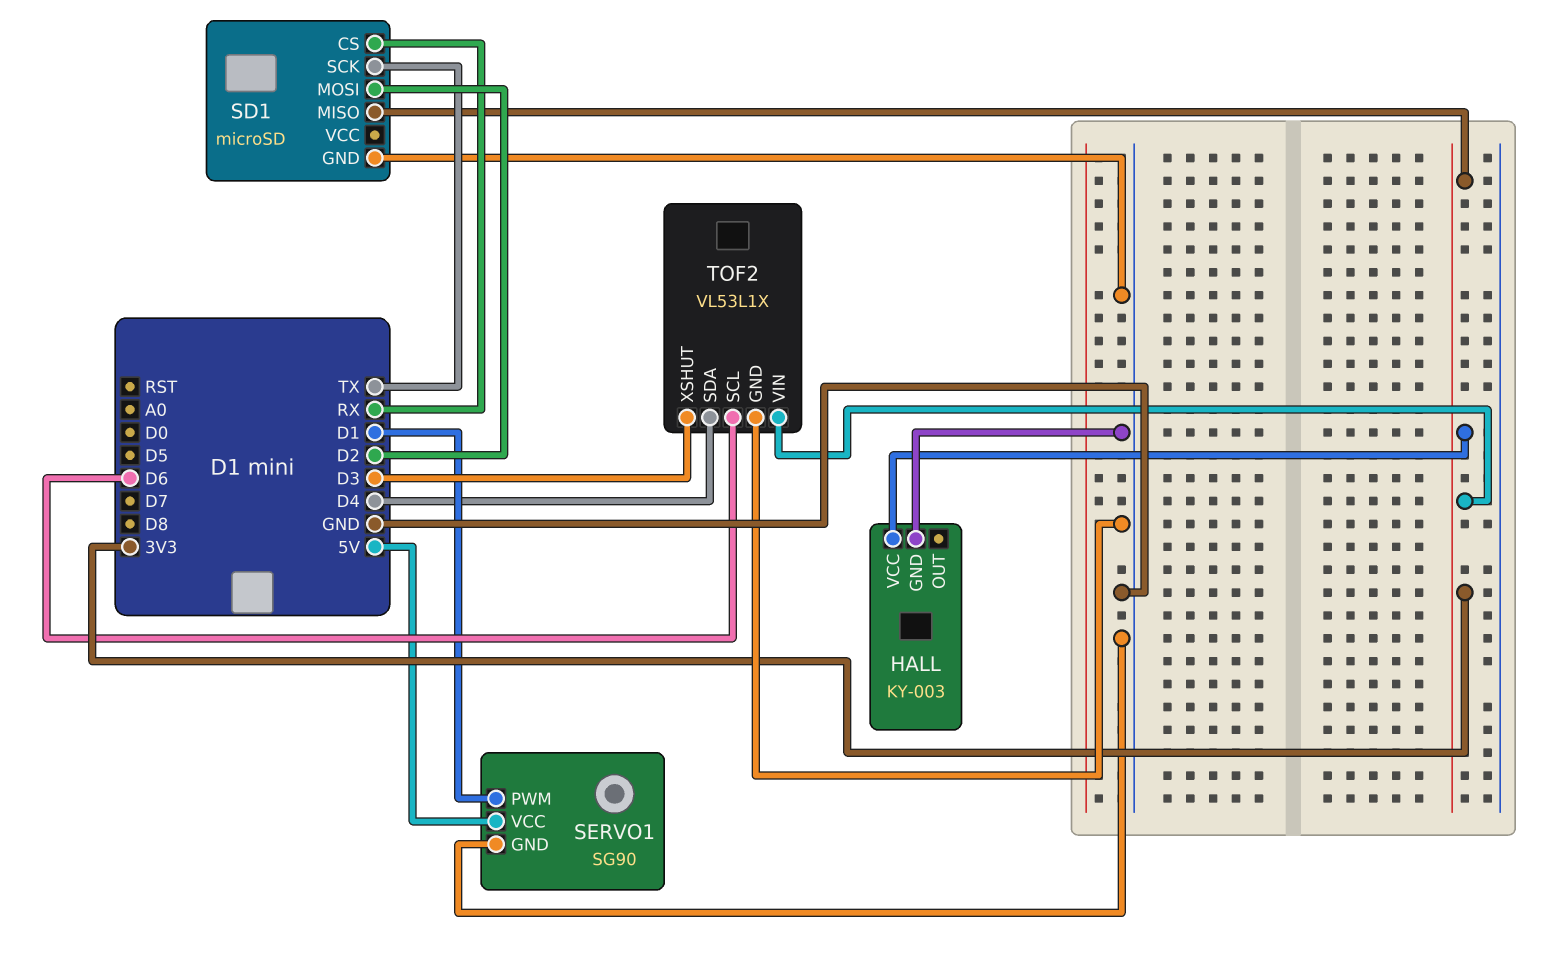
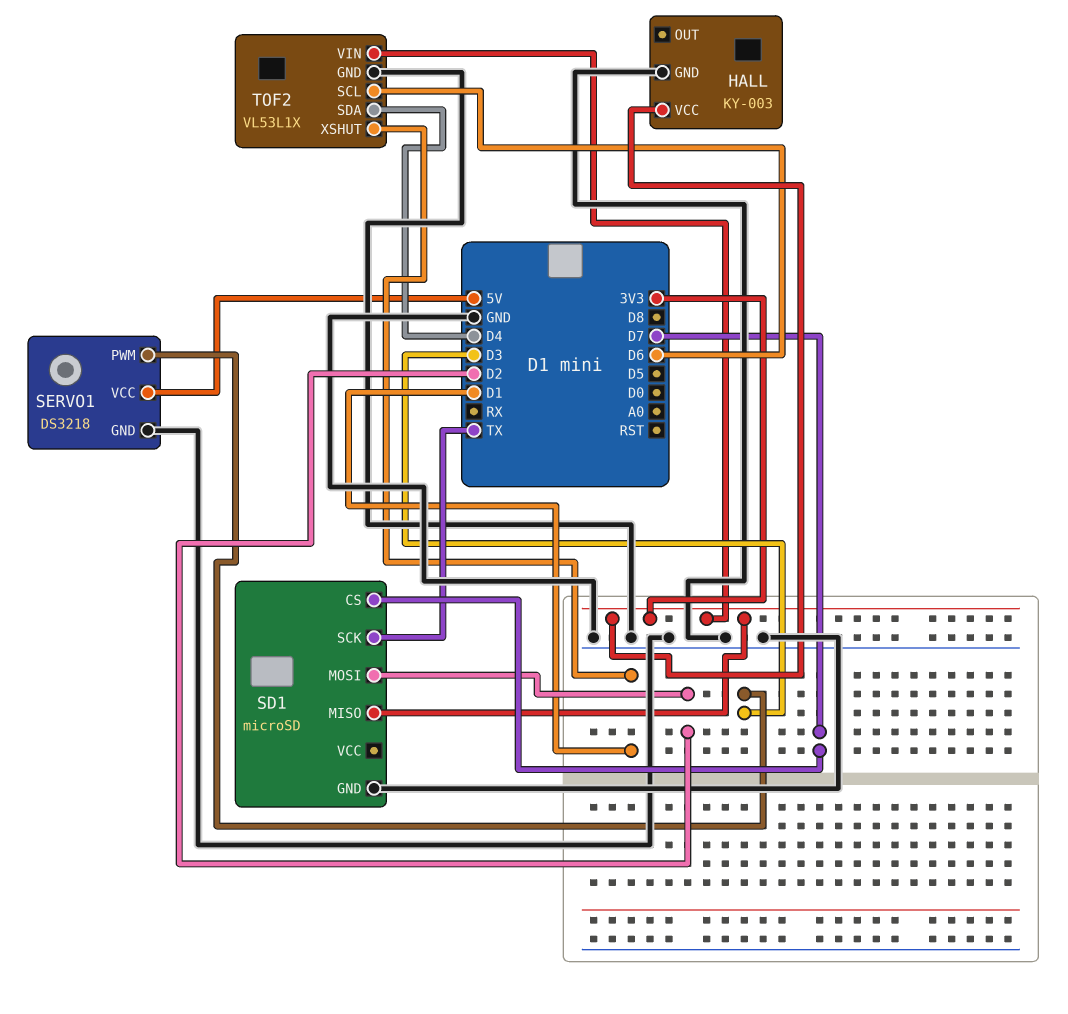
SD1 pin CS: RX -> D7
SERVO1: SG90 -> DS3218
SERVO1 pin PWM: D1 -> D3
TOF2 pin XSHUT: D3 -> D1

